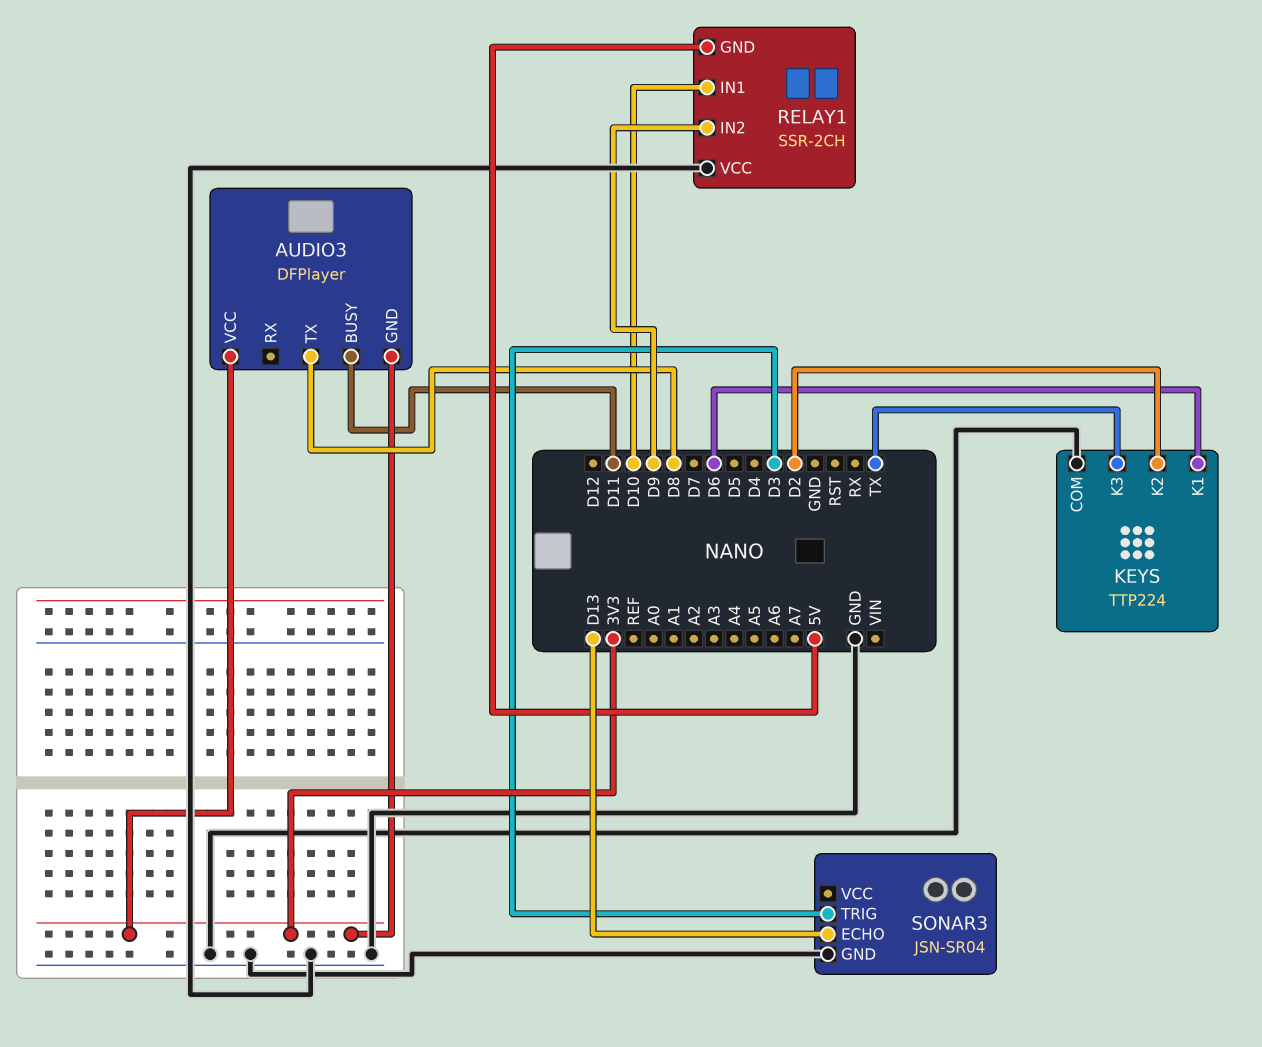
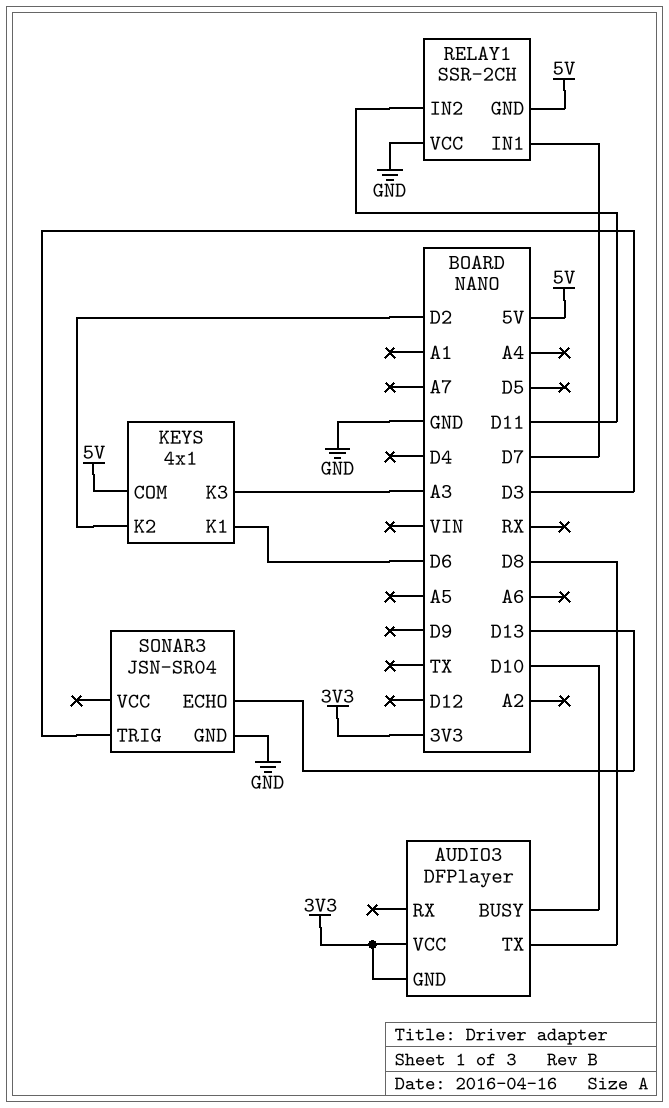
AUDIO3 pin BUSY: D11 -> D10
KEYS: TTP224 -> 4x1
KEYS pin COM: GND -> 5V
KEYS pin K3: TX -> A3
RELAY1 pin IN1: D10 -> D7
RELAY1 pin IN2: D9 -> D11

